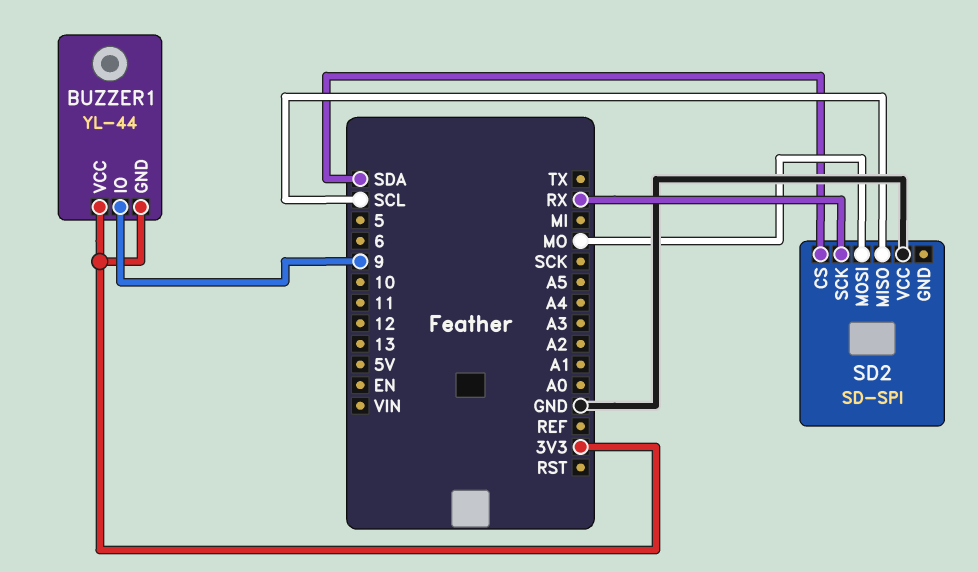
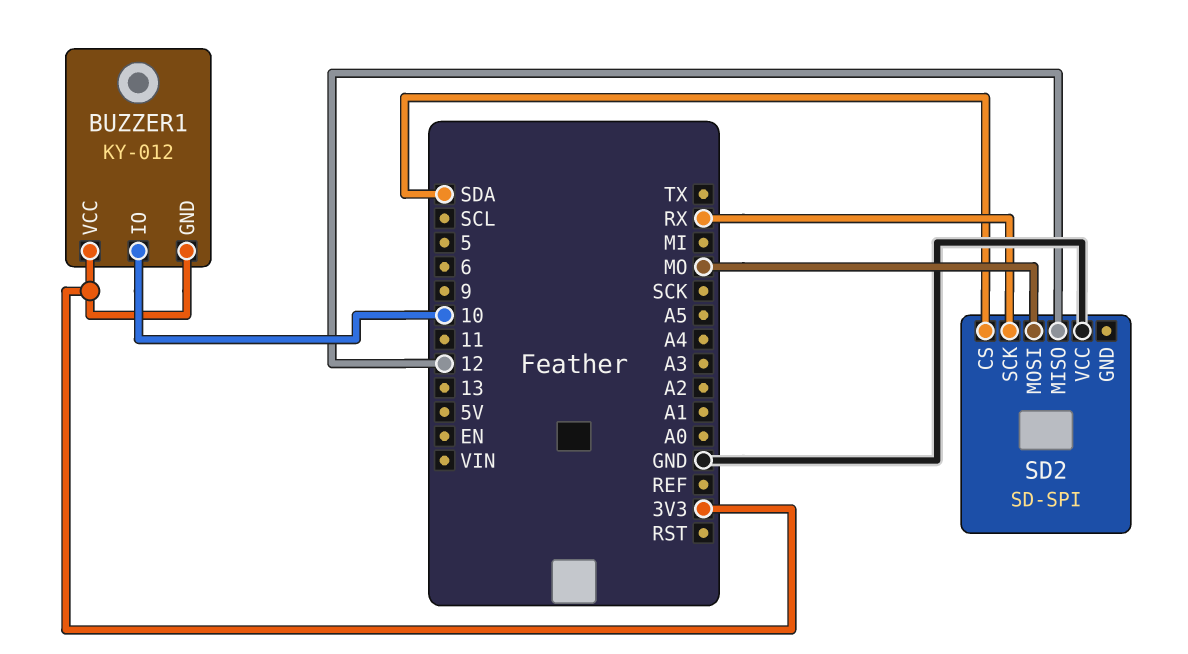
BUZZER1: YL-44 -> KY-012
BUZZER1 pin IO: 9 -> 10
SD2 pin MISO: SCL -> 12

